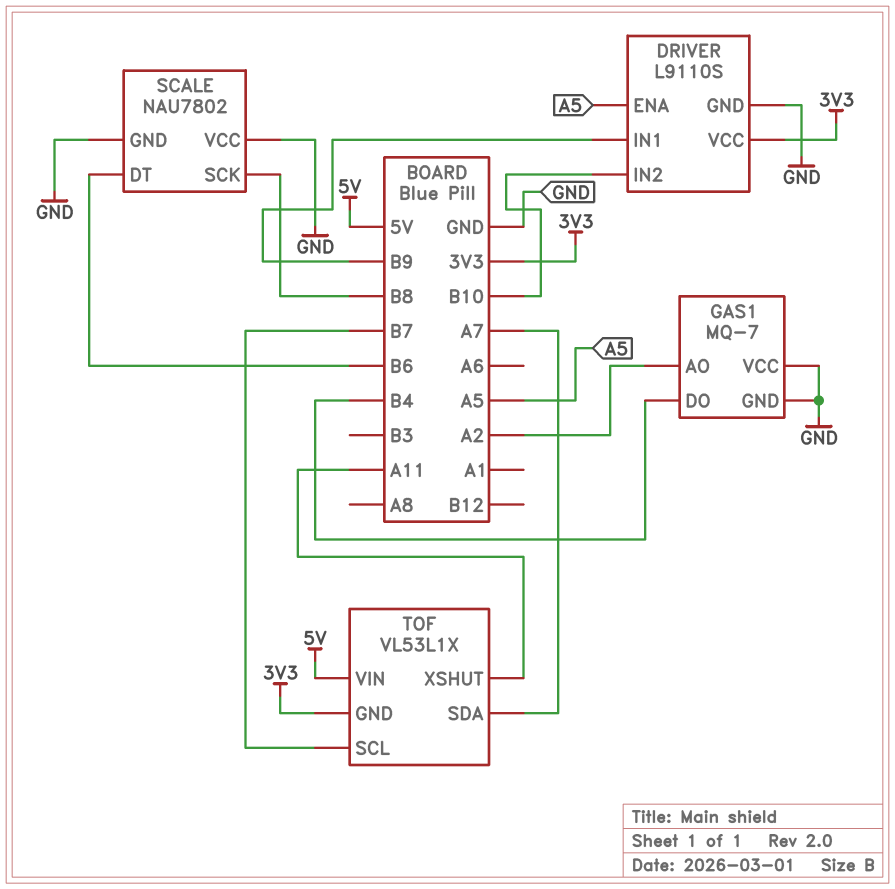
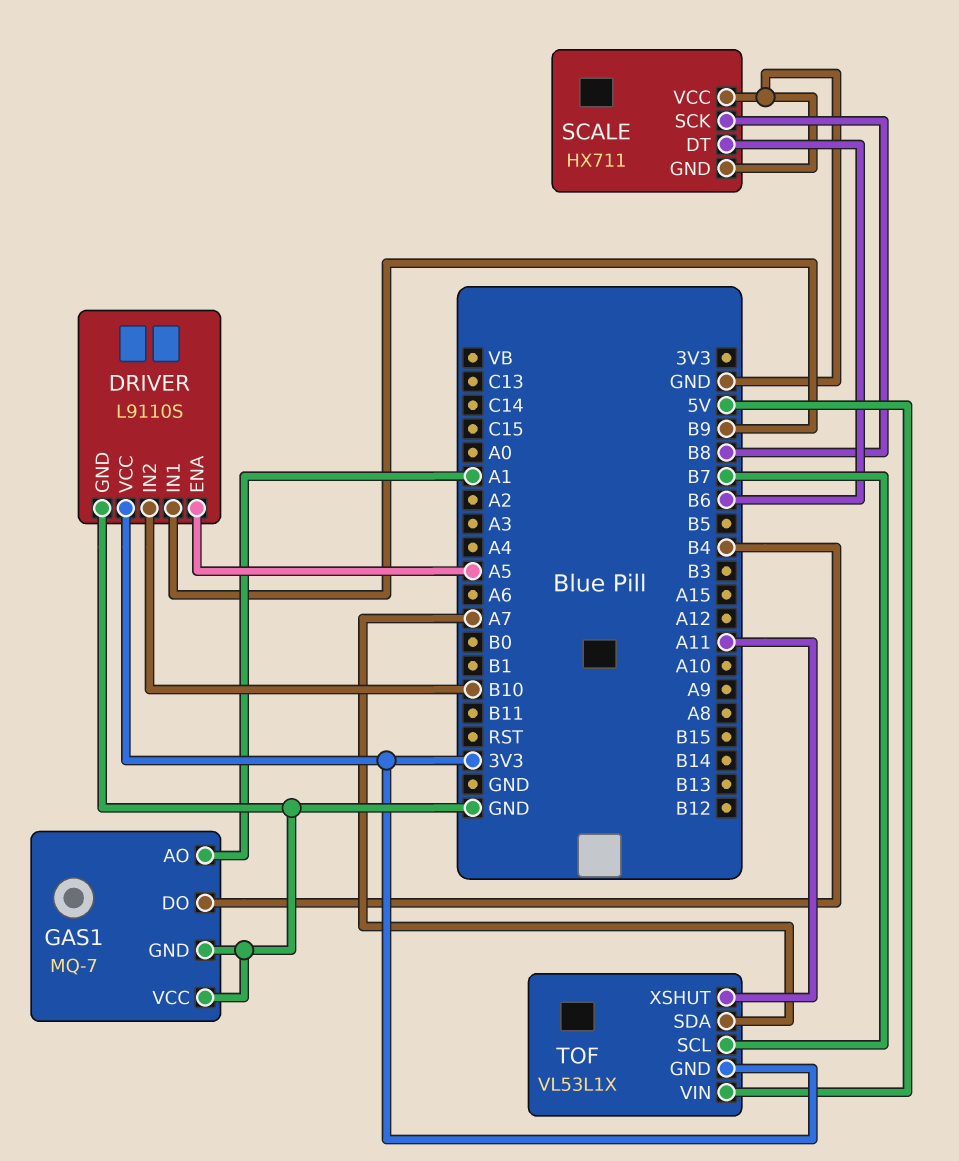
GAS1 pin AO: A2 -> A1
SCALE: NAU7802 -> HX711

